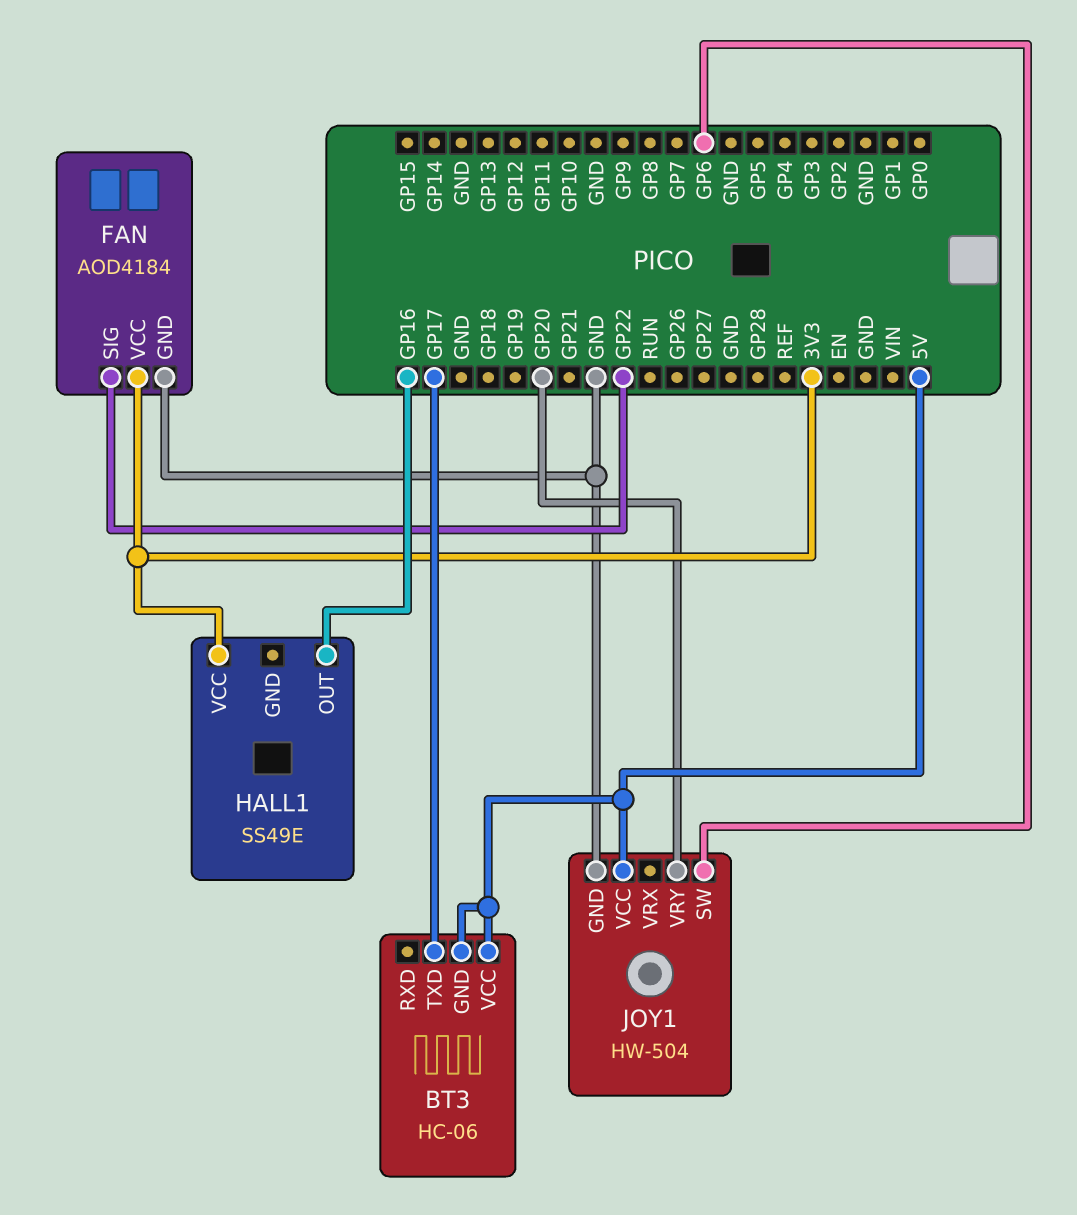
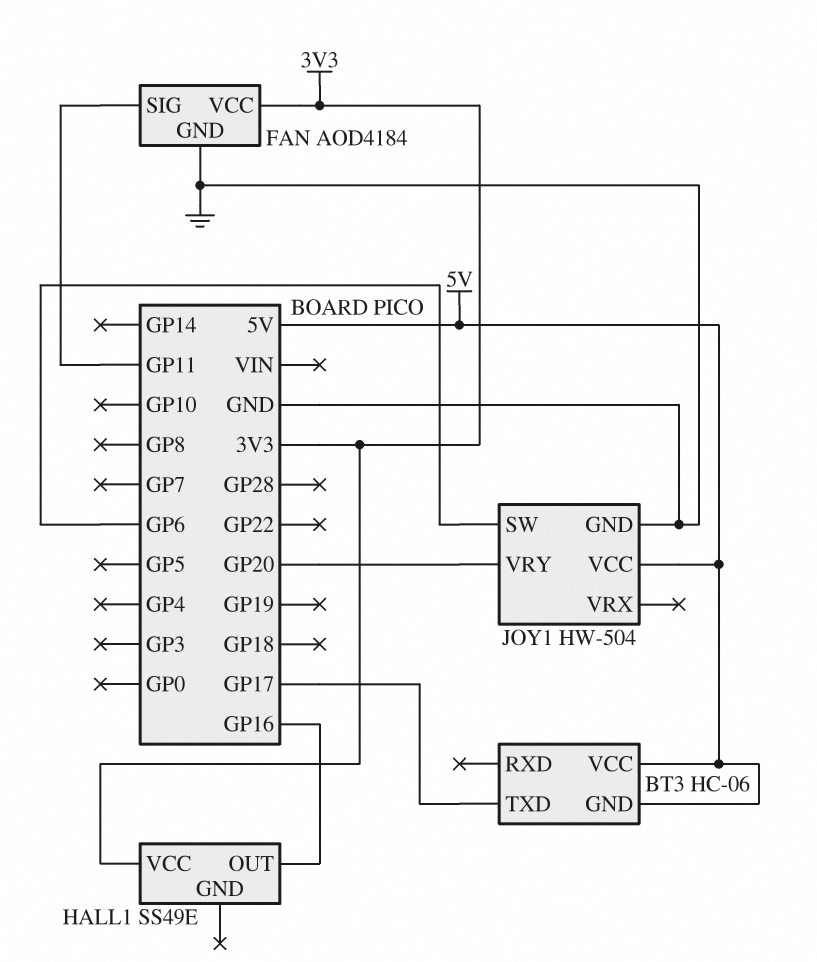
FAN pin SIG: GP22 -> GP11

